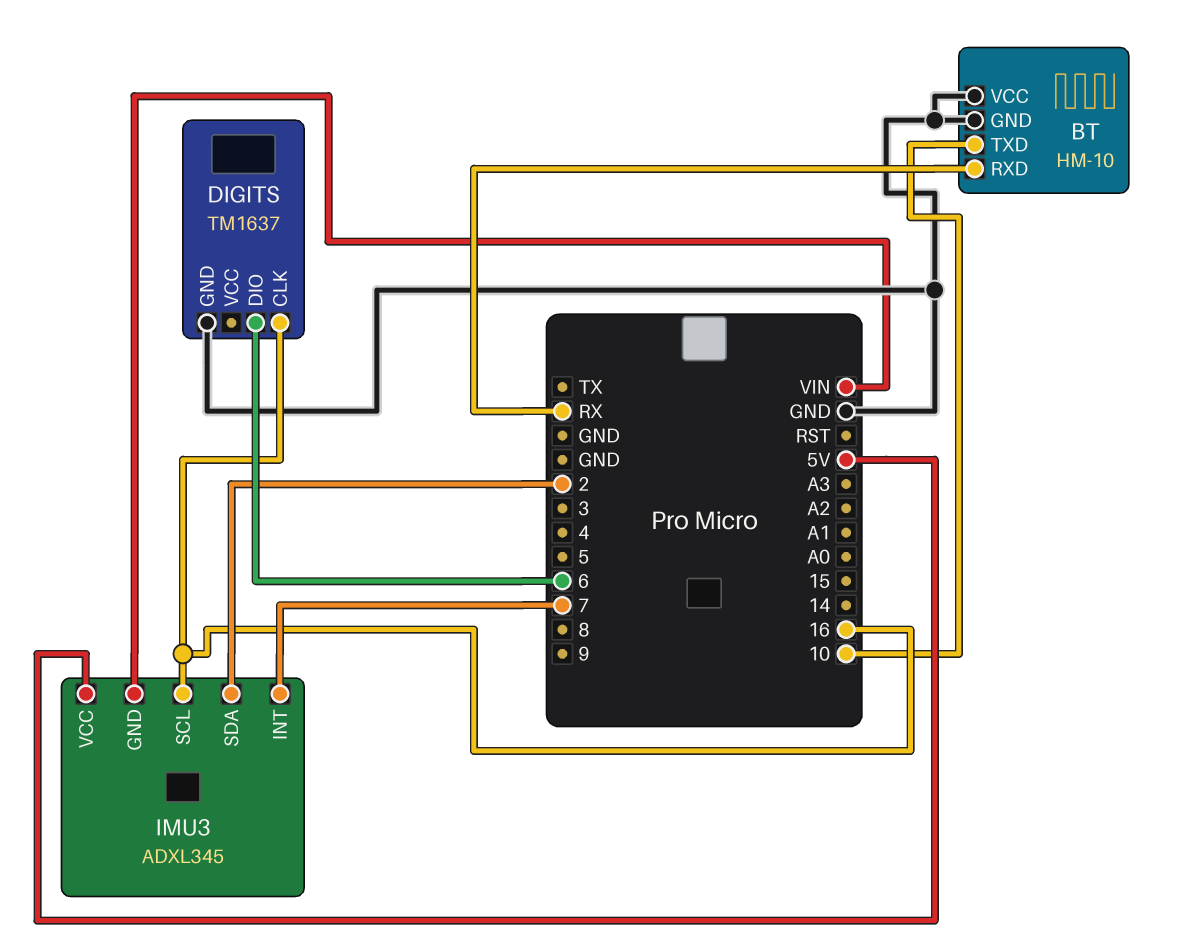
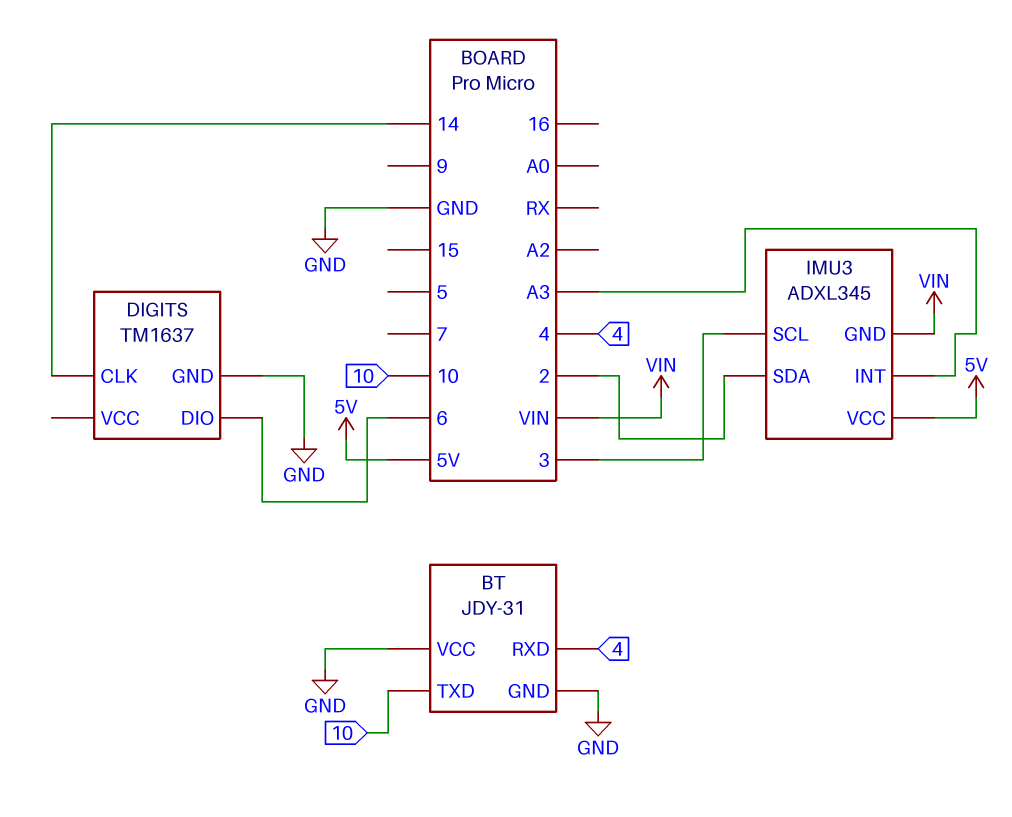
BT: HM-10 -> JDY-31
BT pin RXD: RX -> 4
DIGITS pin CLK: 16 -> 14
IMU3 pin INT: 7 -> A3
IMU3 pin SCL: 16 -> 3

